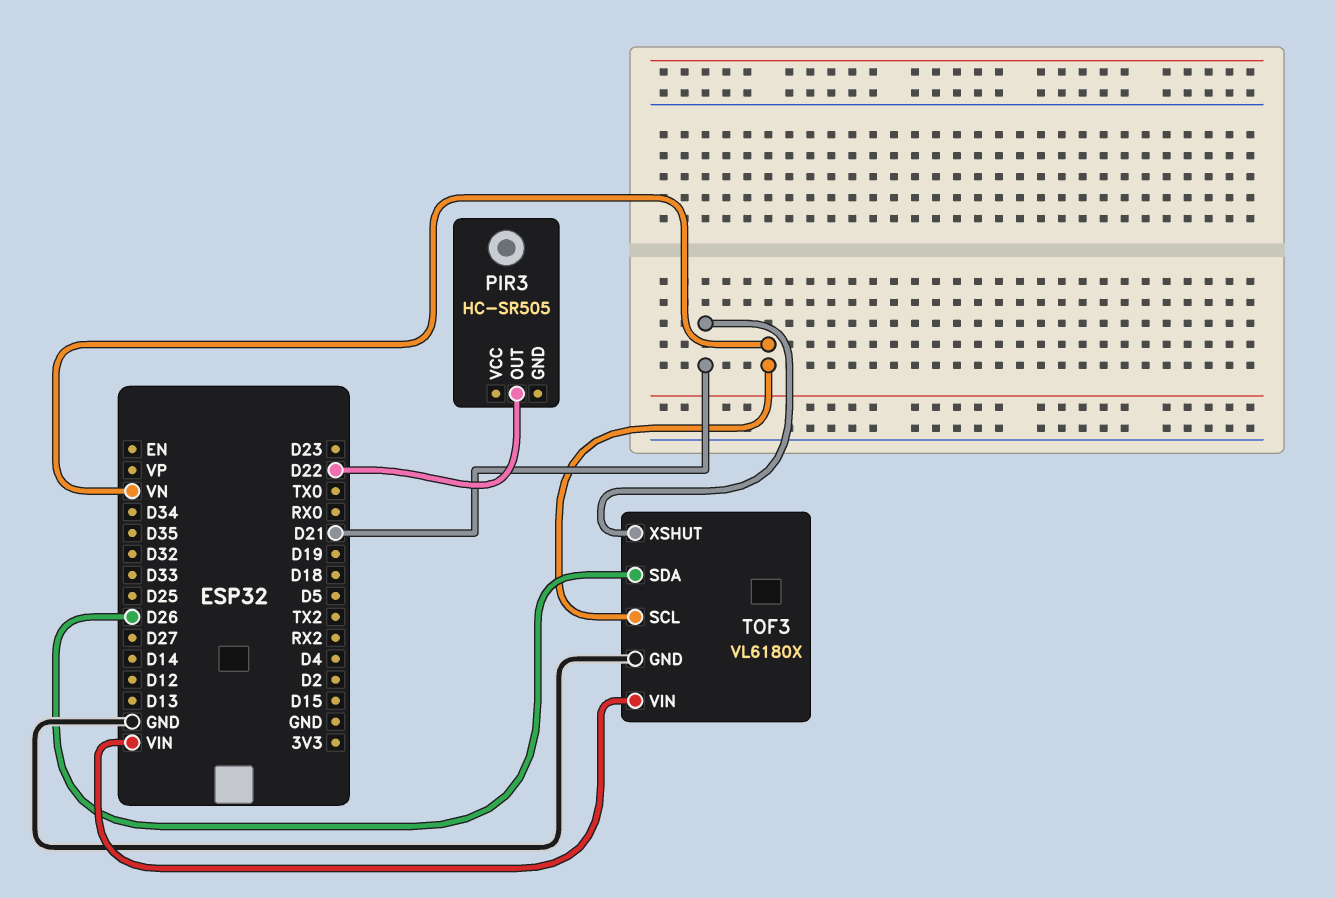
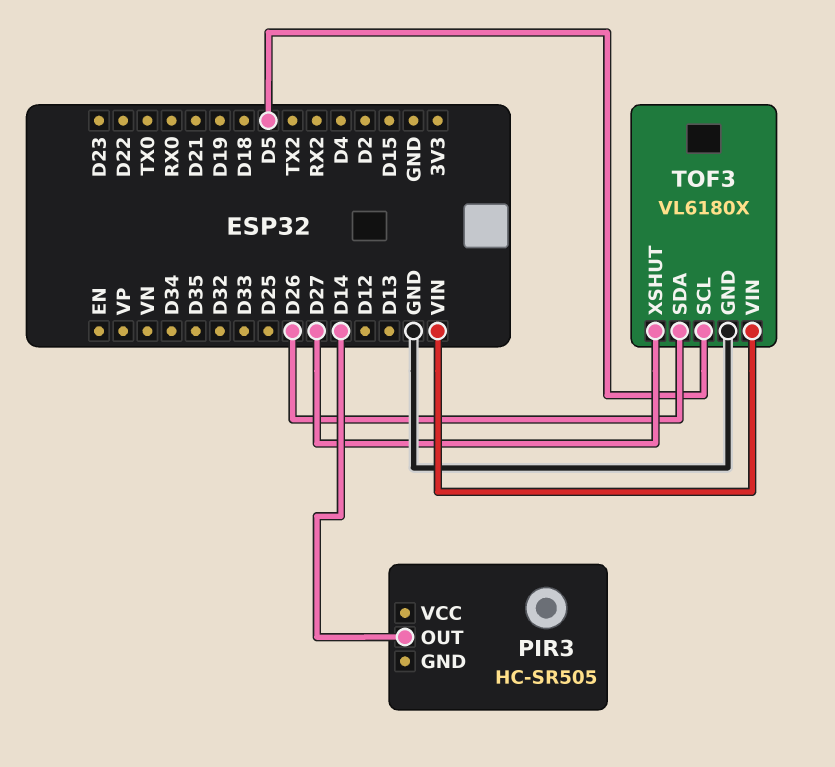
PIR3 pin OUT: D22 -> D14
TOF3 pin SCL: VN -> D5
TOF3 pin XSHUT: D21 -> D27

